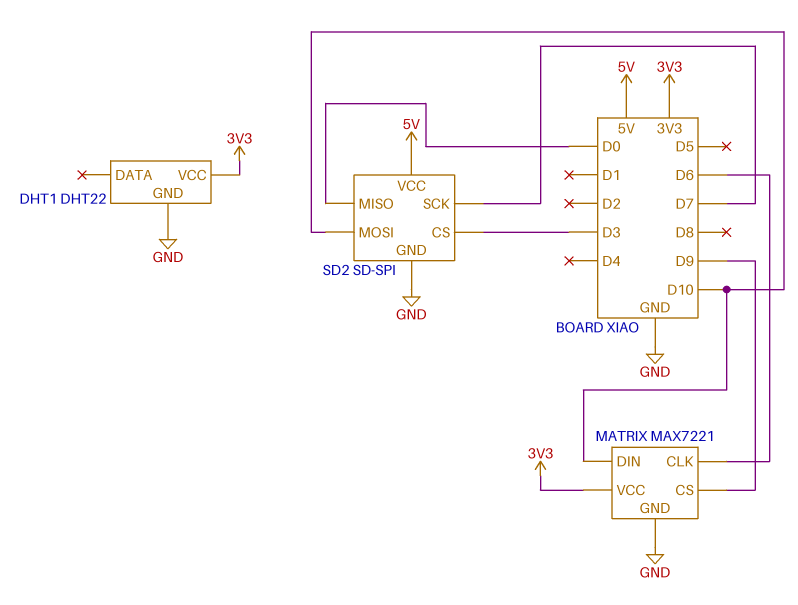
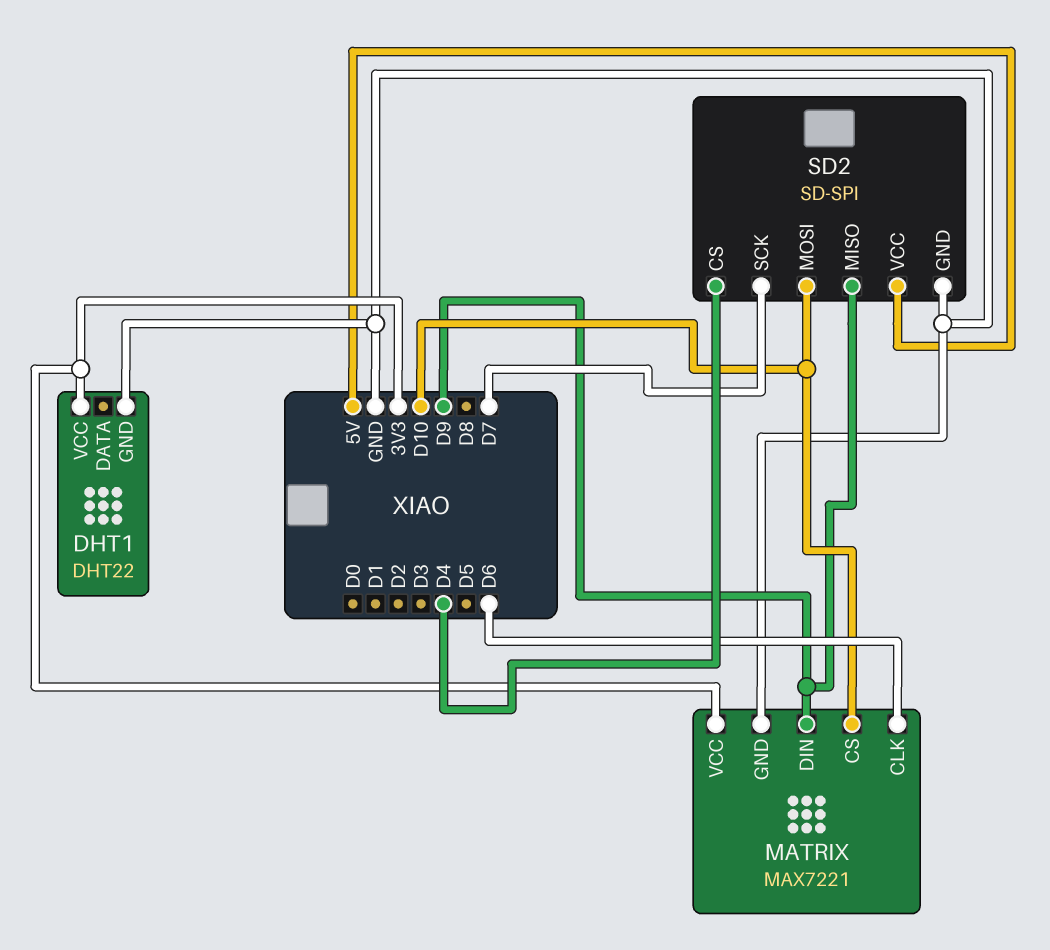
MATRIX pin CS: D9 -> D10
MATRIX pin DIN: D10 -> D9
SD2 pin CS: D3 -> D4
SD2 pin MISO: D0 -> D9

